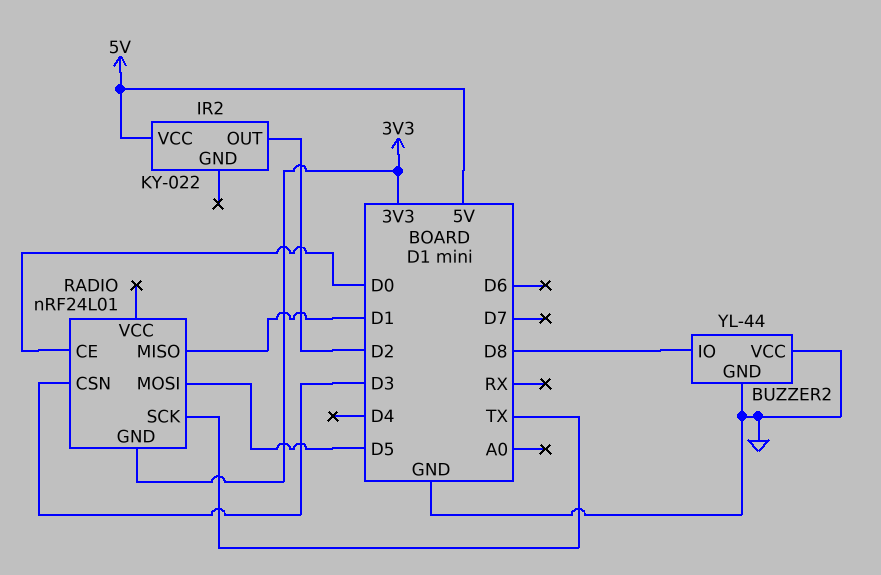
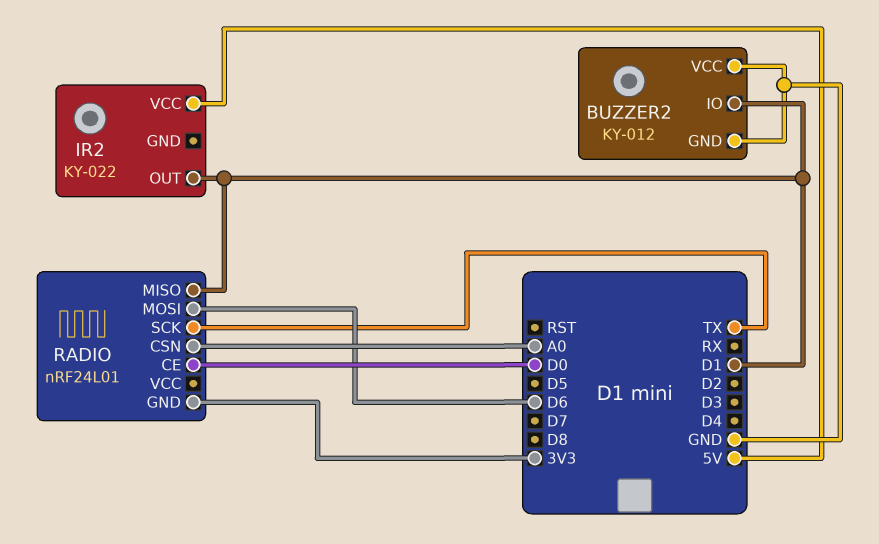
BUZZER2: YL-44 -> KY-012
BUZZER2 pin IO: D8 -> D1
IR2 pin OUT: D2 -> D1
RADIO pin CSN: D3 -> A0
RADIO pin MOSI: D5 -> D6

